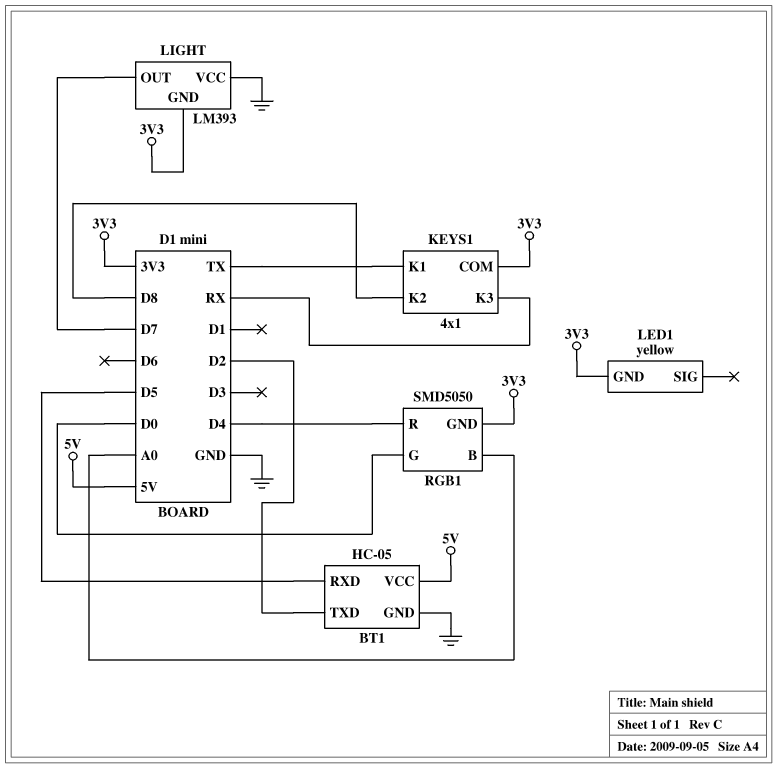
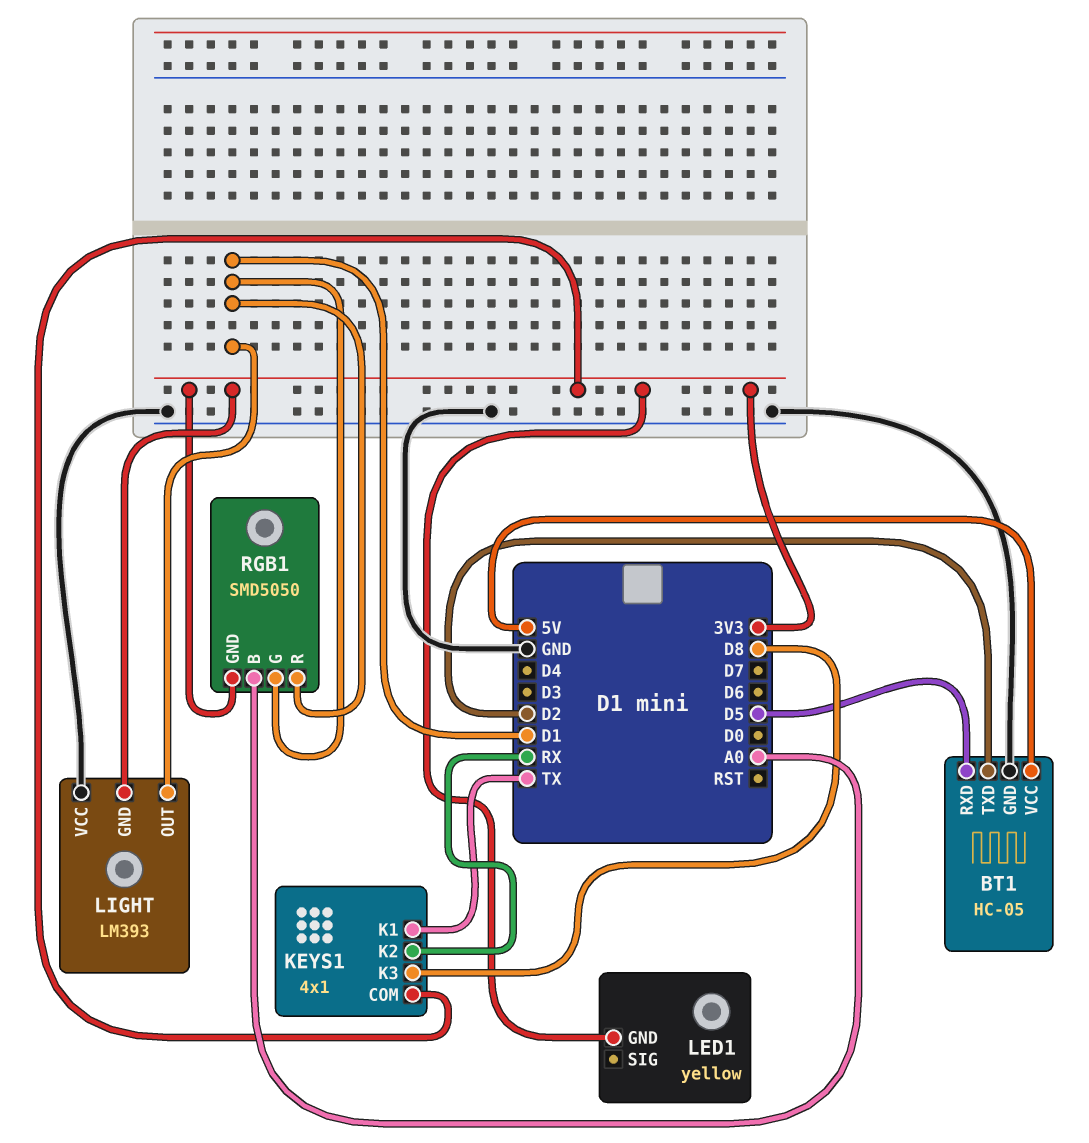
KEYS1 pin K2: D8 -> RX
KEYS1 pin K3: RX -> D8
LIGHT pin OUT: D7 -> D1
RGB1 pin G: D0 -> D1
RGB1 pin R: D4 -> D1

